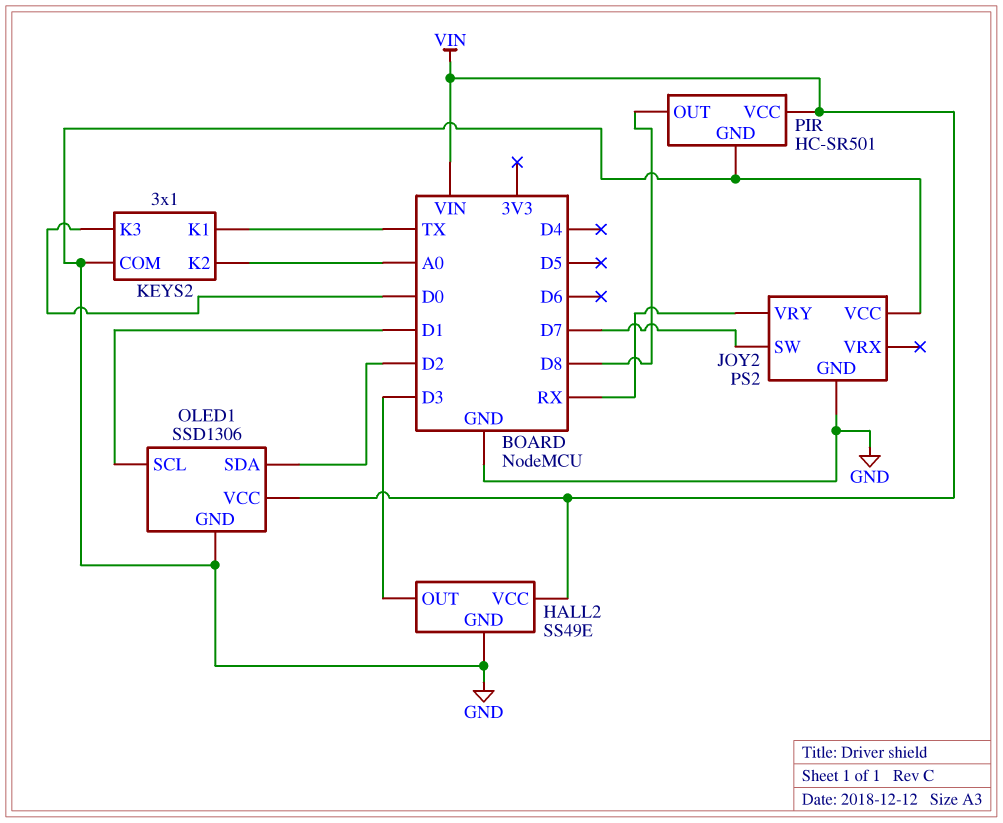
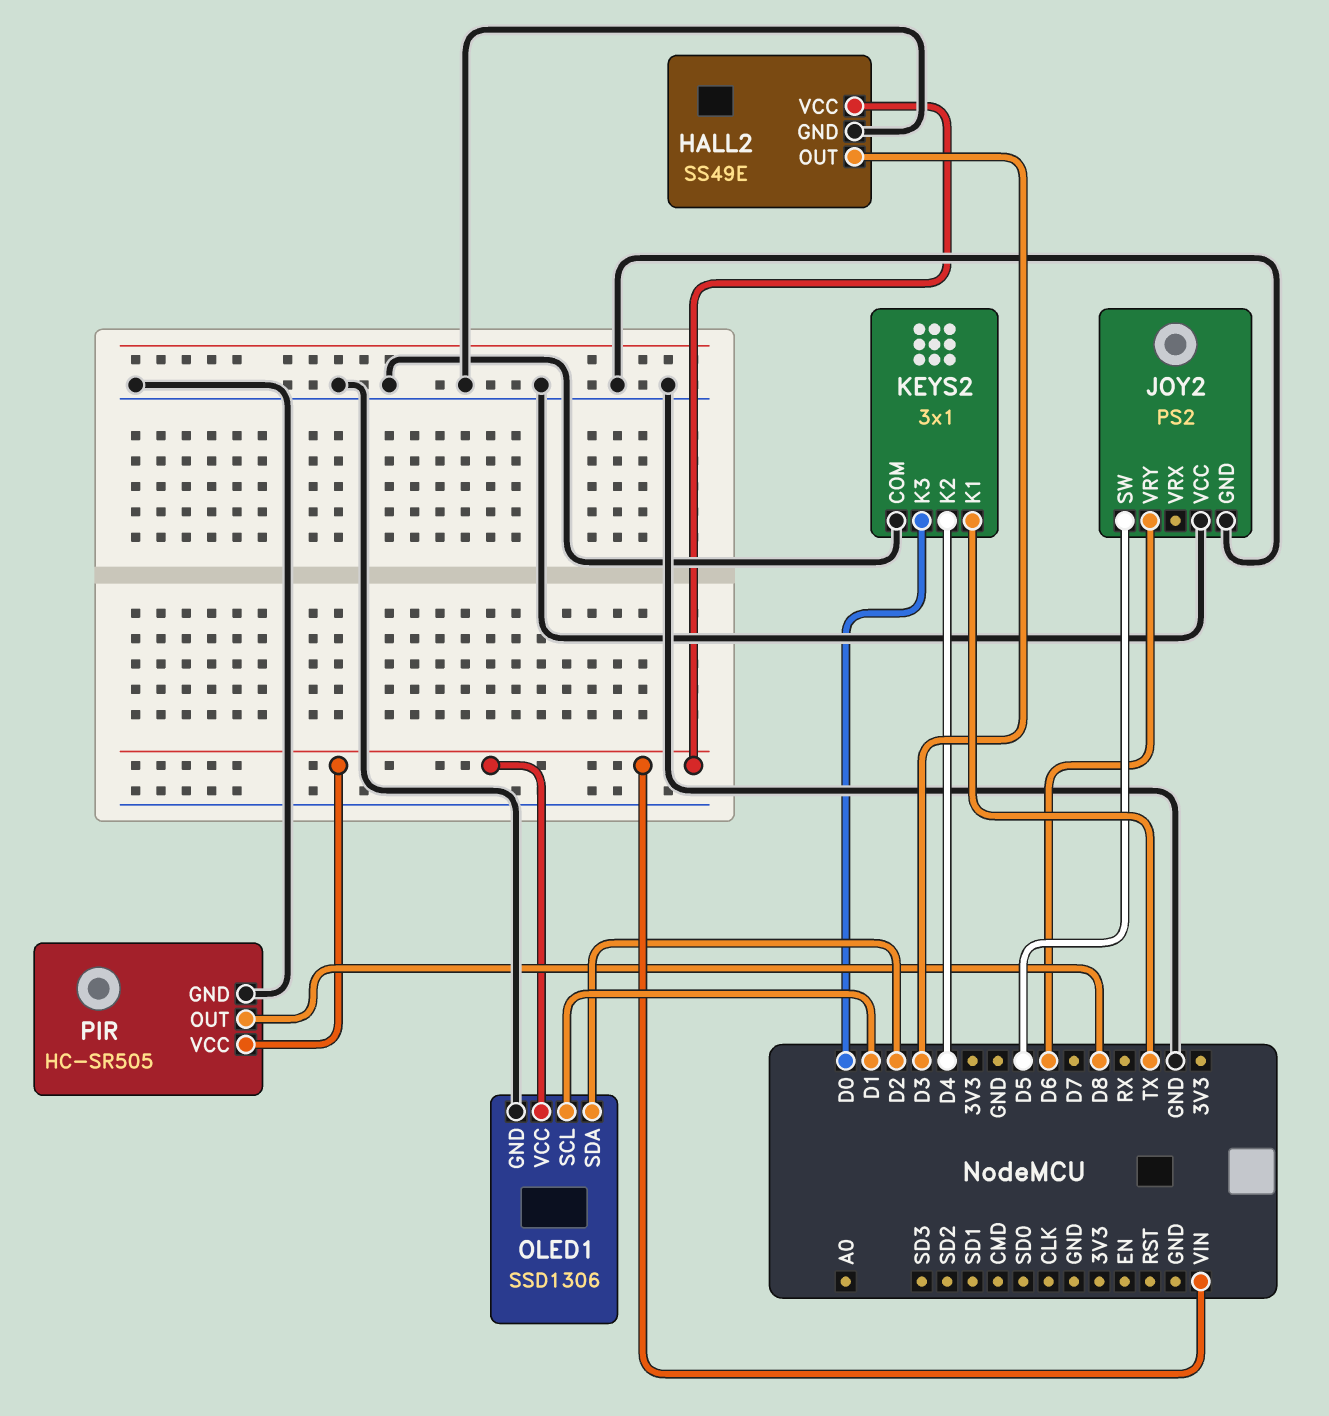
JOY2 pin SW: D7 -> D5
JOY2 pin VRY: RX -> D6
KEYS2 pin K2: A0 -> D4
PIR: HC-SR501 -> HC-SR505

